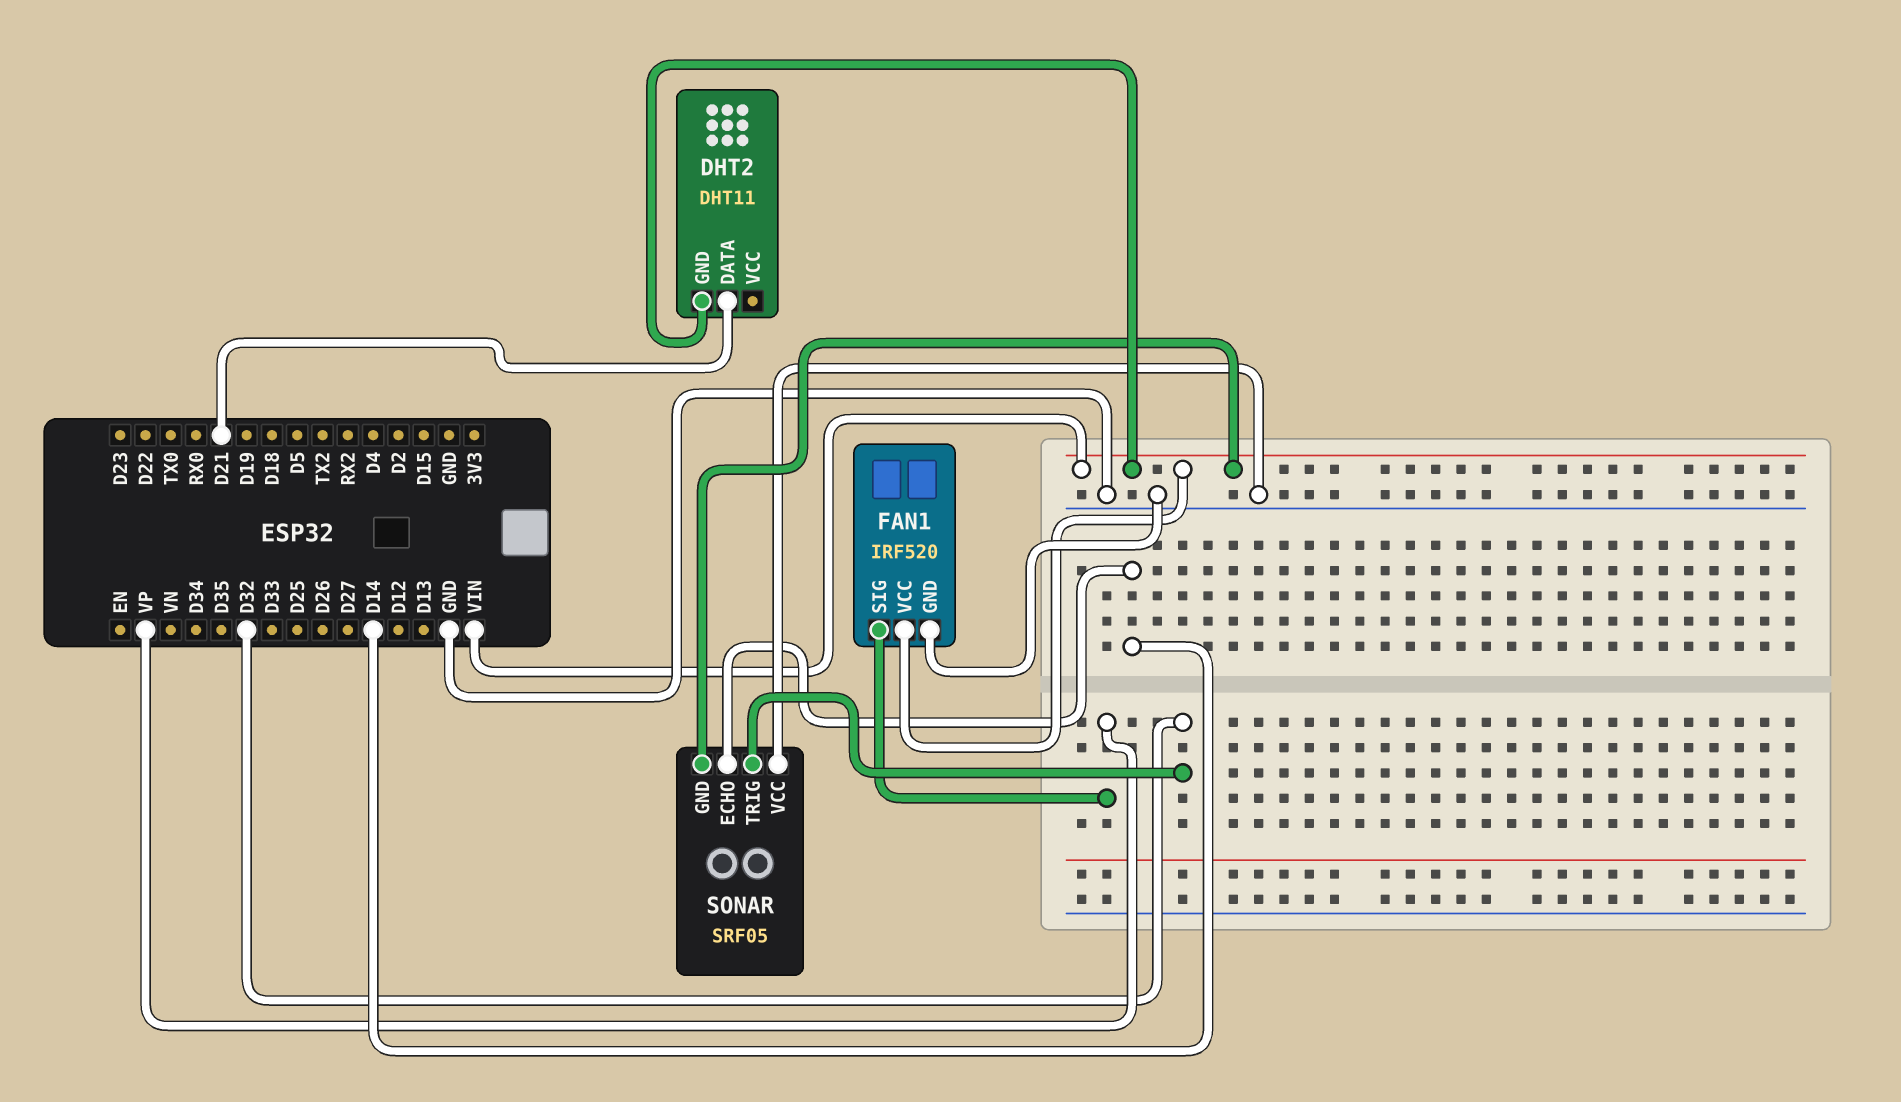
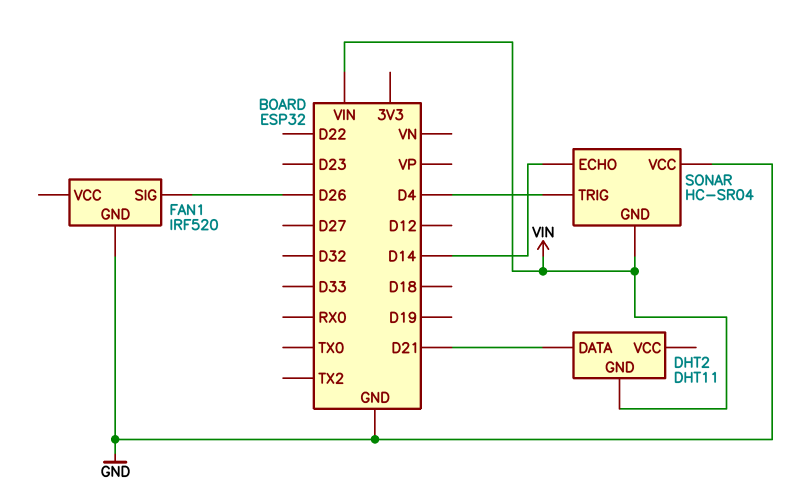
FAN1 pin SIG: VP -> D26
FAN1 pin VCC: VIN -> none
SONAR: SRF05 -> HC-SR04
SONAR pin TRIG: D32 -> D4

